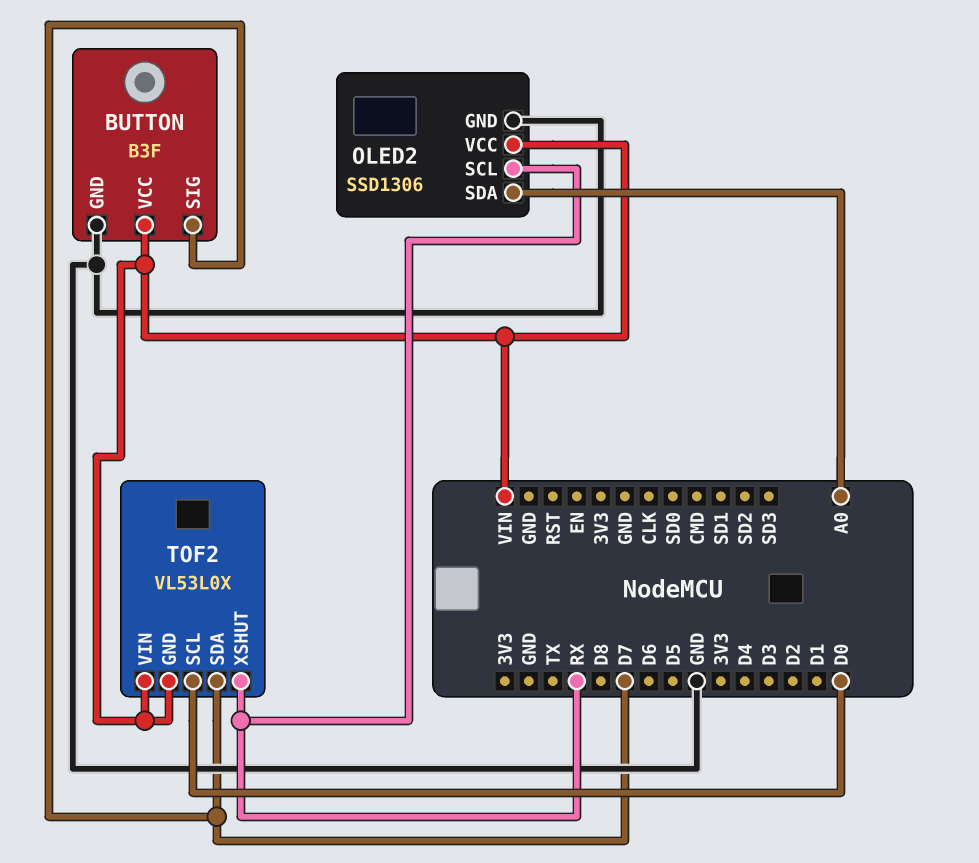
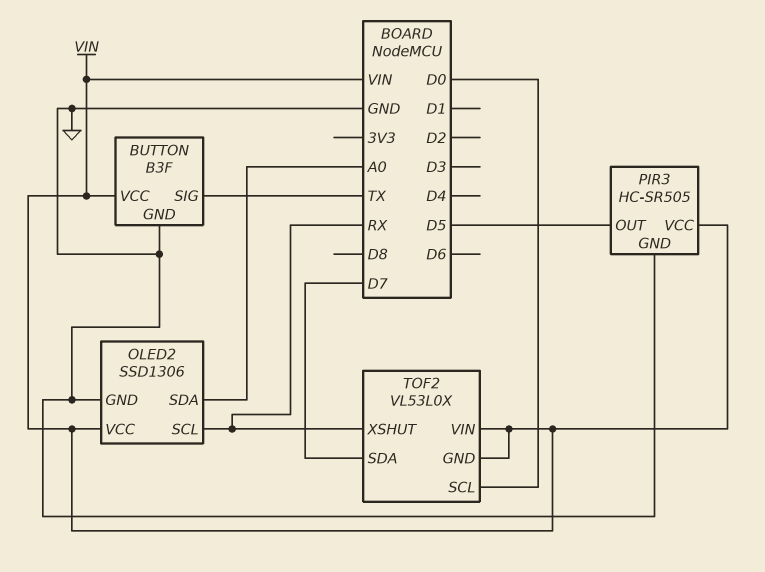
BUTTON pin SIG: D7 -> TX
PIR3: none -> HC-SR505
PIR3 pin GND: none -> GND
PIR3 pin OUT: none -> D5
PIR3 pin VCC: none -> VIN

